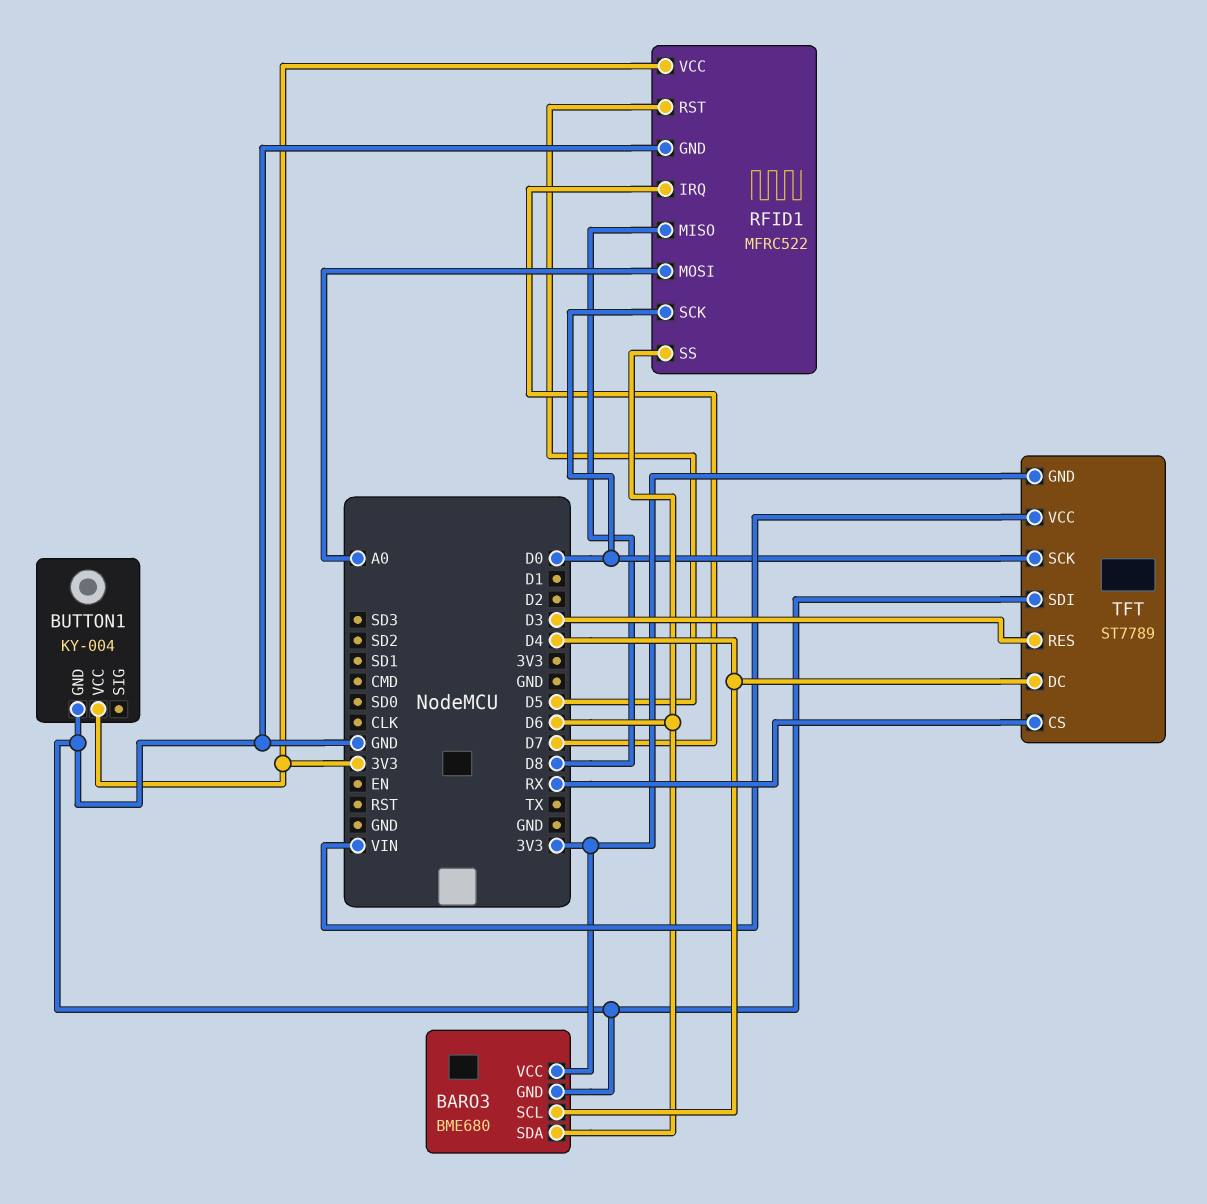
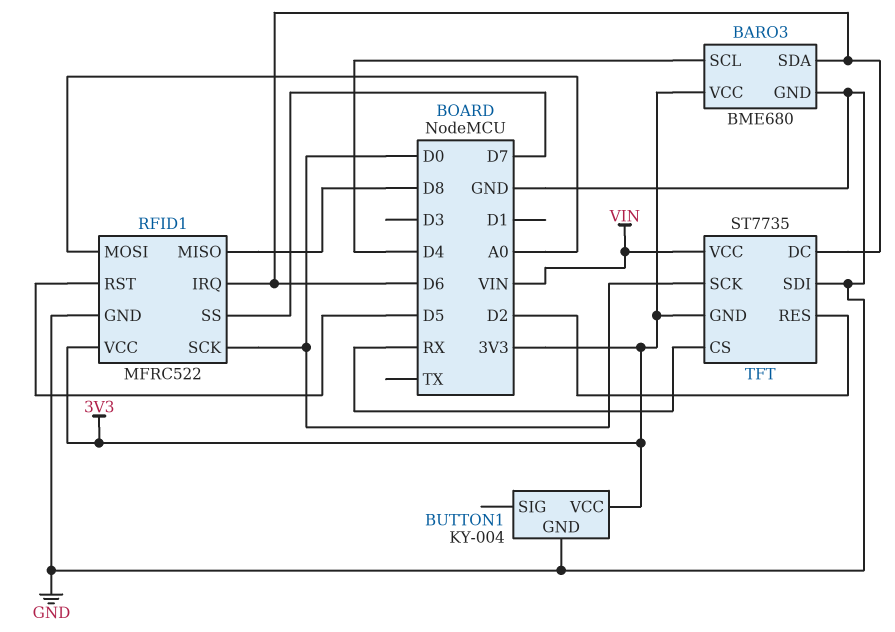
RFID1 pin IRQ: D7 -> D6
RFID1 pin SS: D6 -> D7
TFT: ST7789 -> ST7735
TFT pin DC: D4 -> D6
TFT pin RES: D3 -> D2

